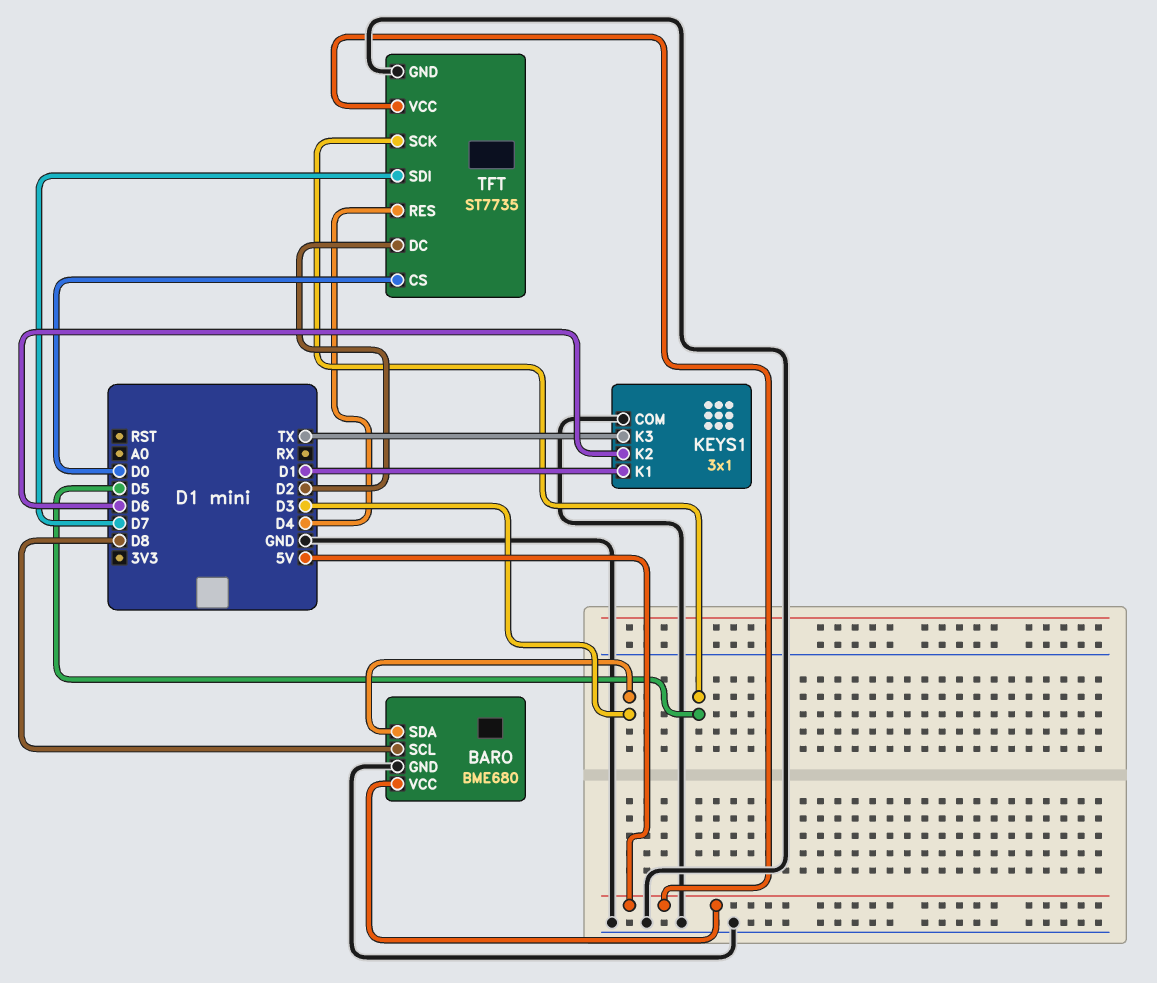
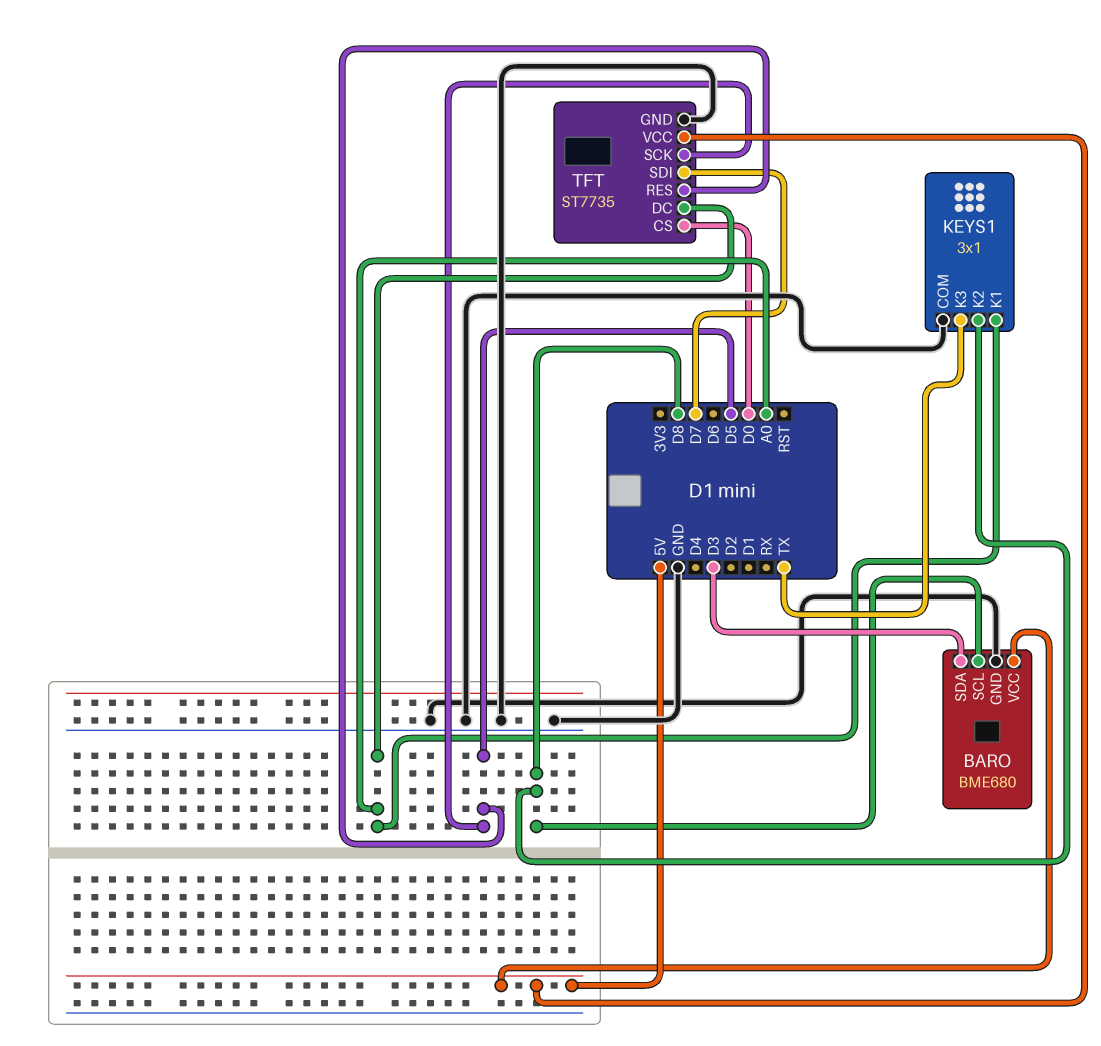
KEYS1 pin K1: D1 -> A0
KEYS1 pin K2: D6 -> D8
TFT pin DC: D2 -> A0
TFT pin RES: D4 -> D5

